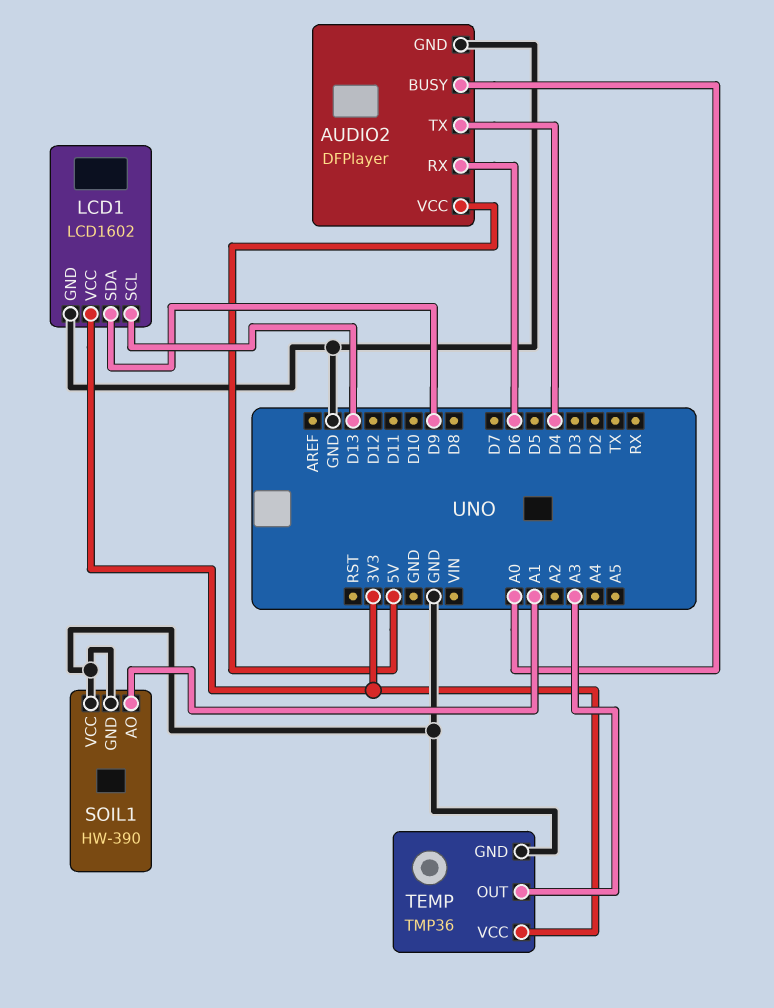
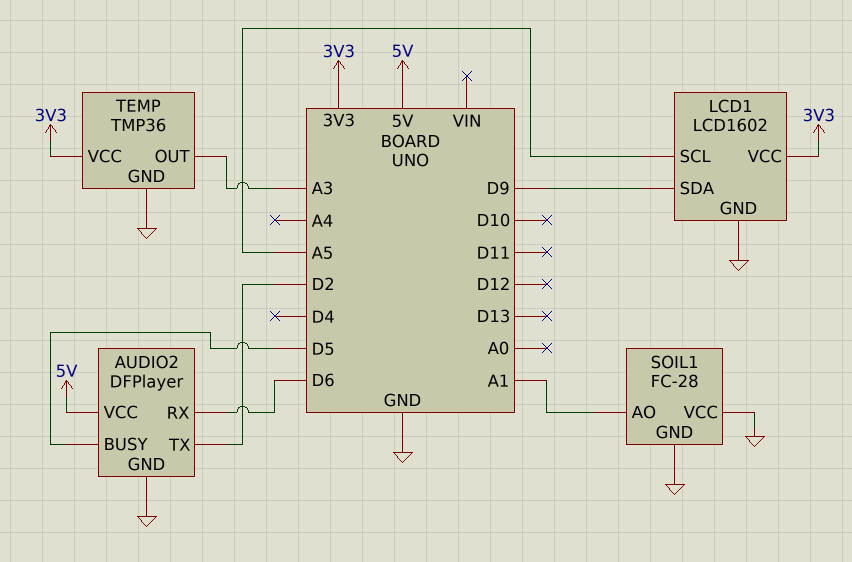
AUDIO2 pin BUSY: A0 -> D5
AUDIO2 pin TX: D4 -> D2
LCD1 pin SCL: D13 -> A5
SOIL1: HW-390 -> FC-28

